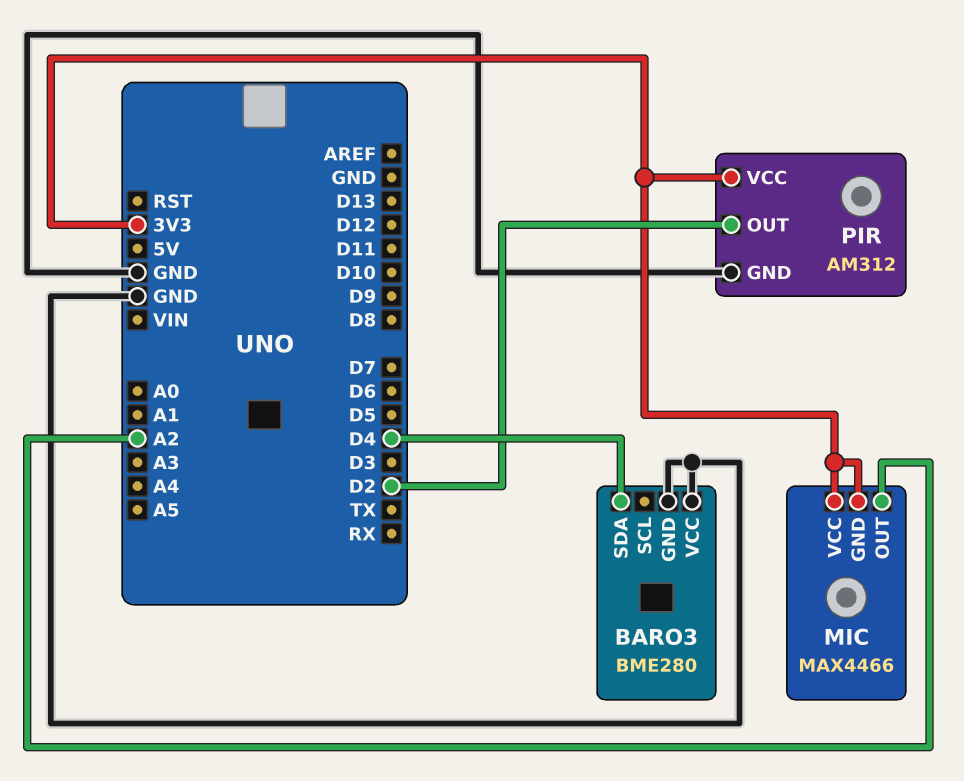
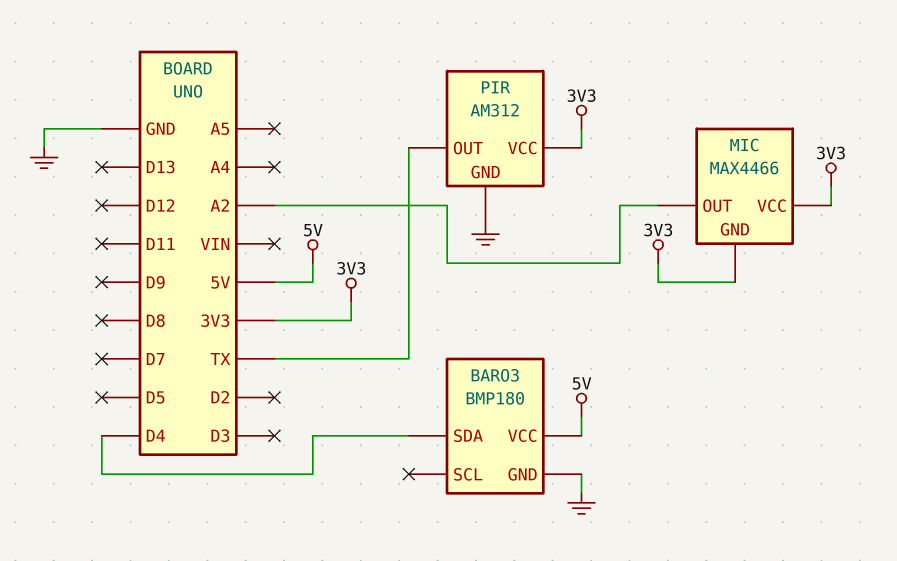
BARO3: BME280 -> BMP180
BARO3 pin VCC: GND -> 5V
PIR pin OUT: D2 -> TX

